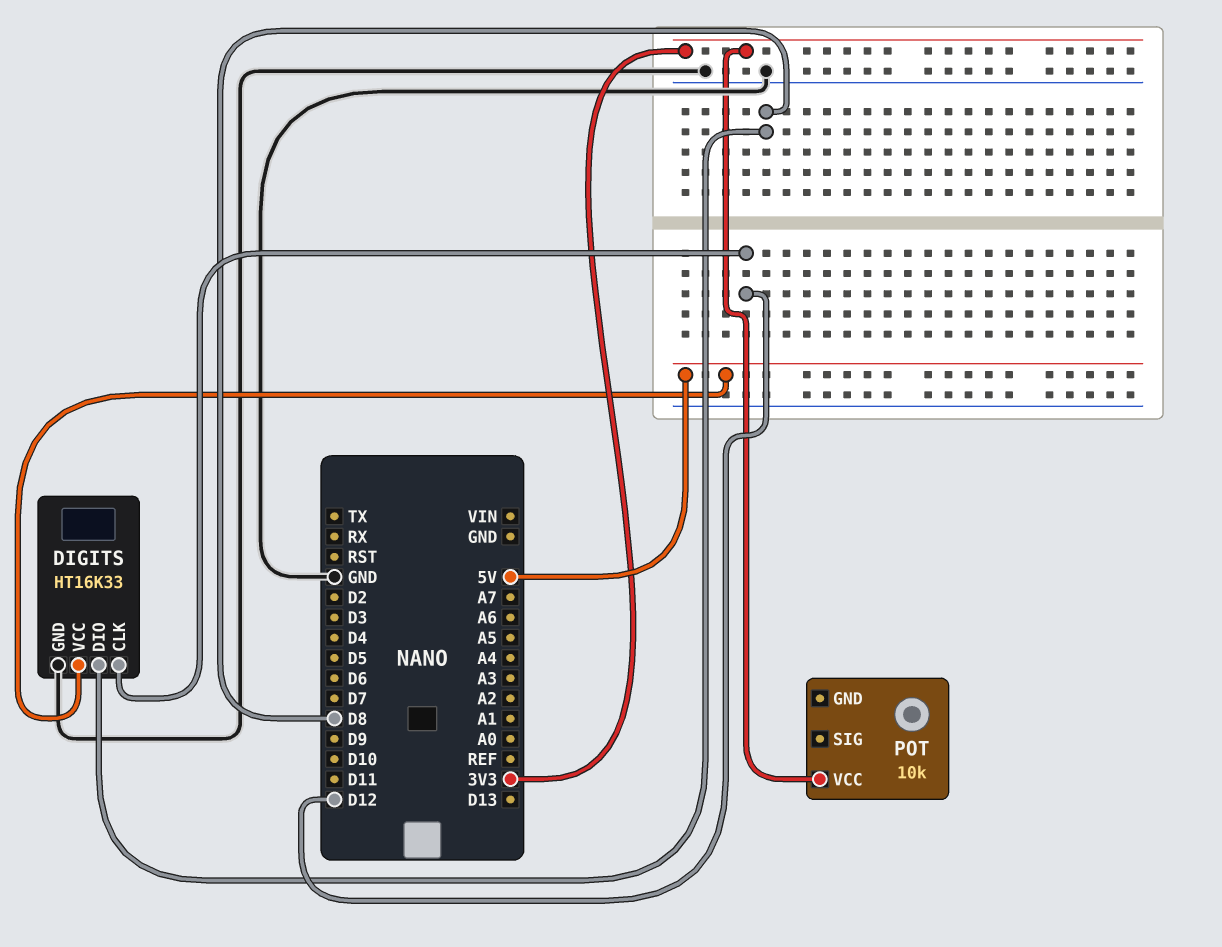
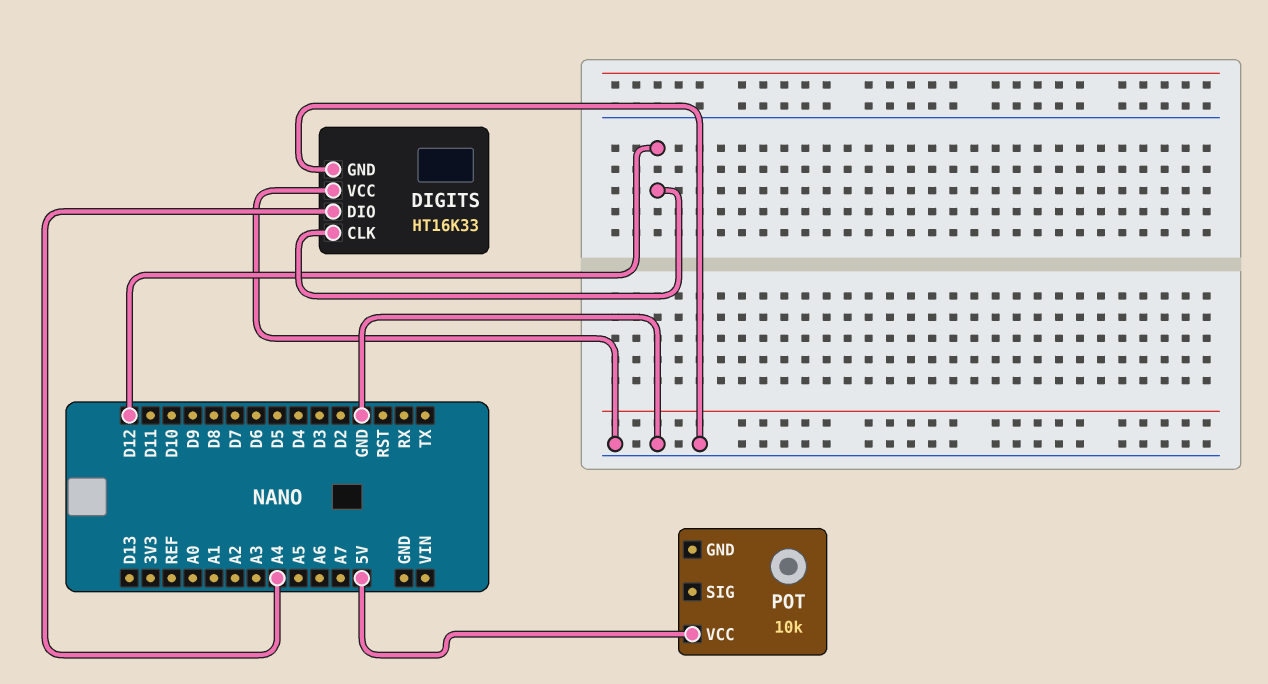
DIGITS pin DIO: D8 -> A4
DIGITS pin VCC: 5V -> GND
POT pin VCC: 3V3 -> 5V

